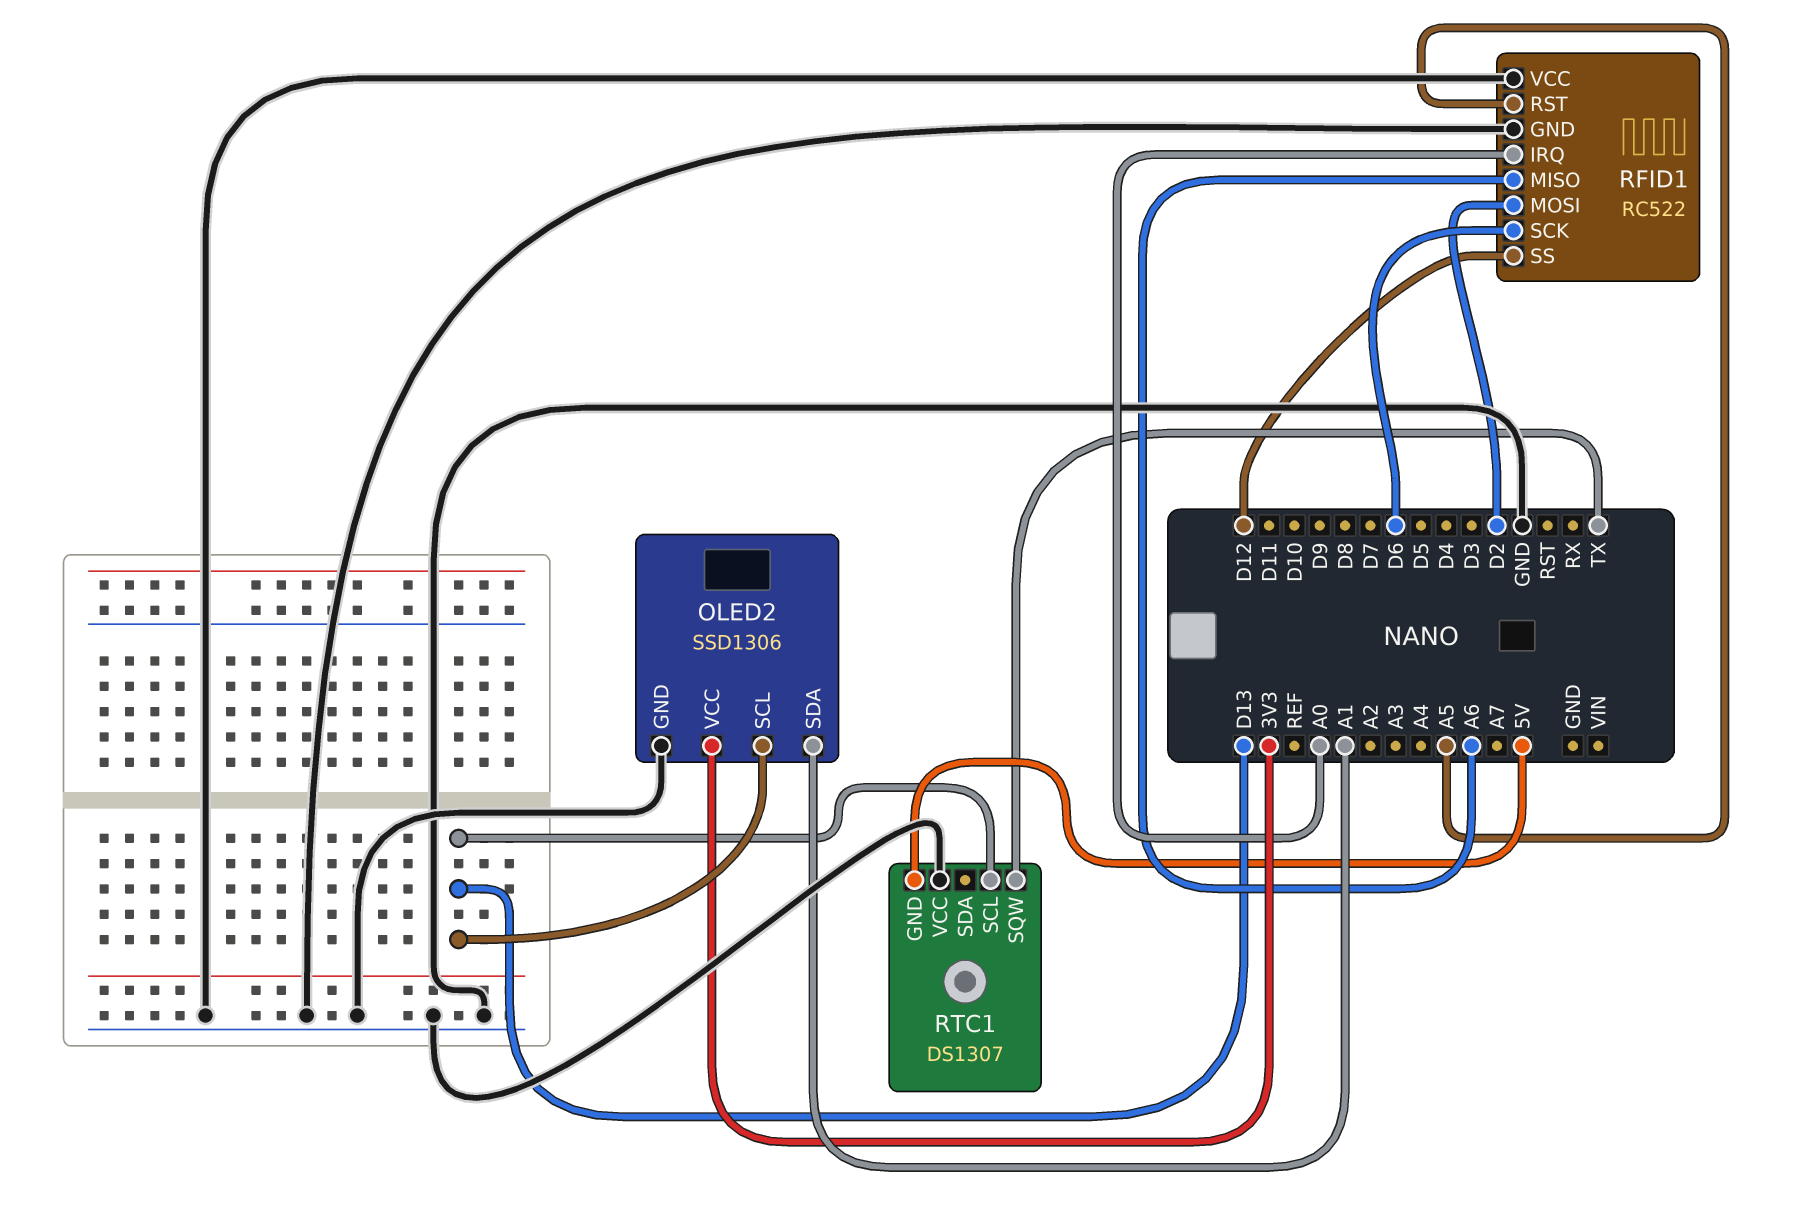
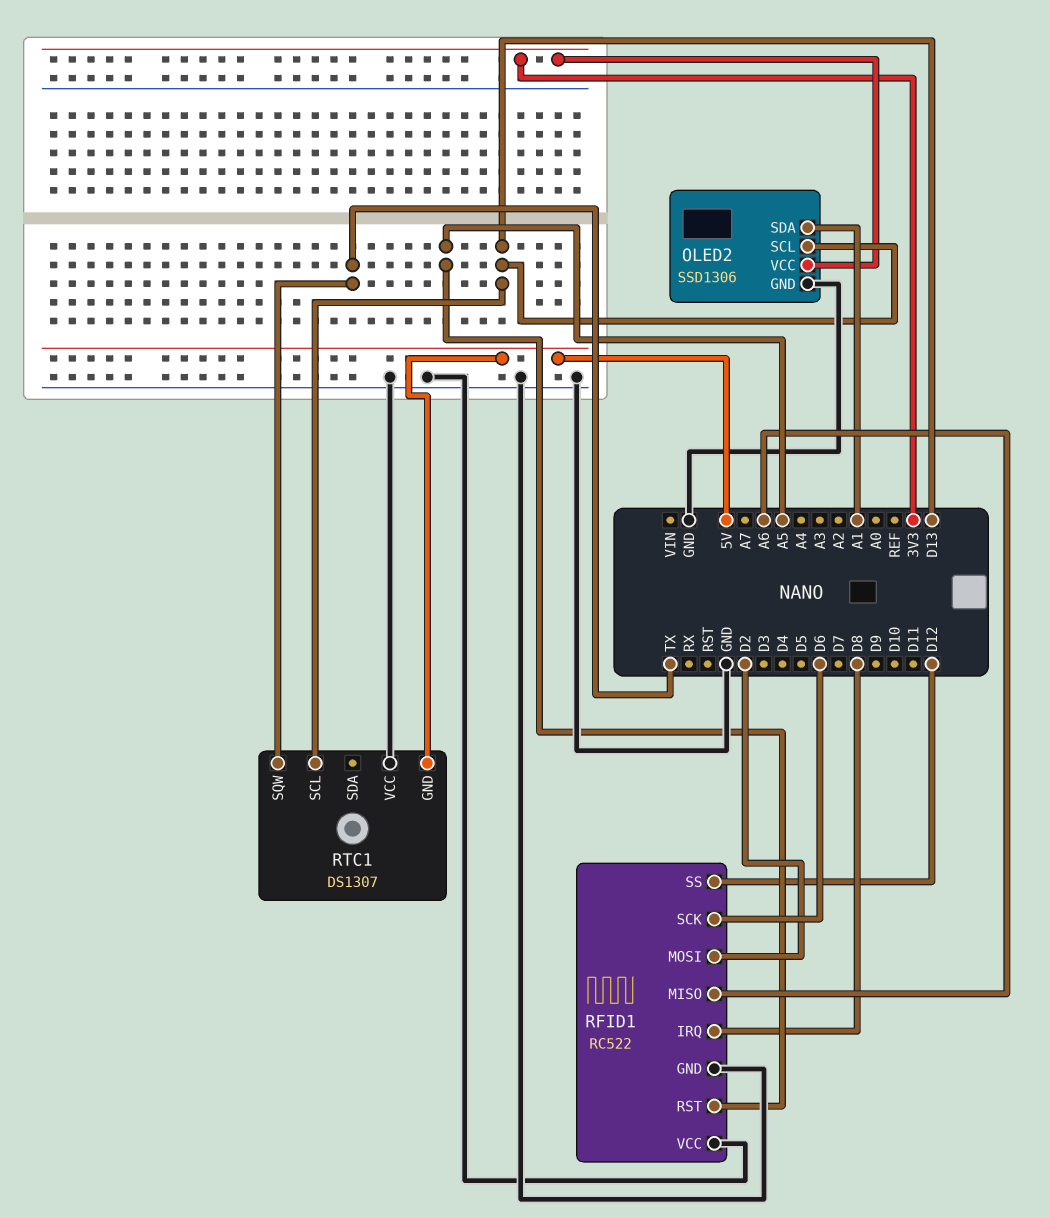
RFID1 pin IRQ: A0 -> D8

